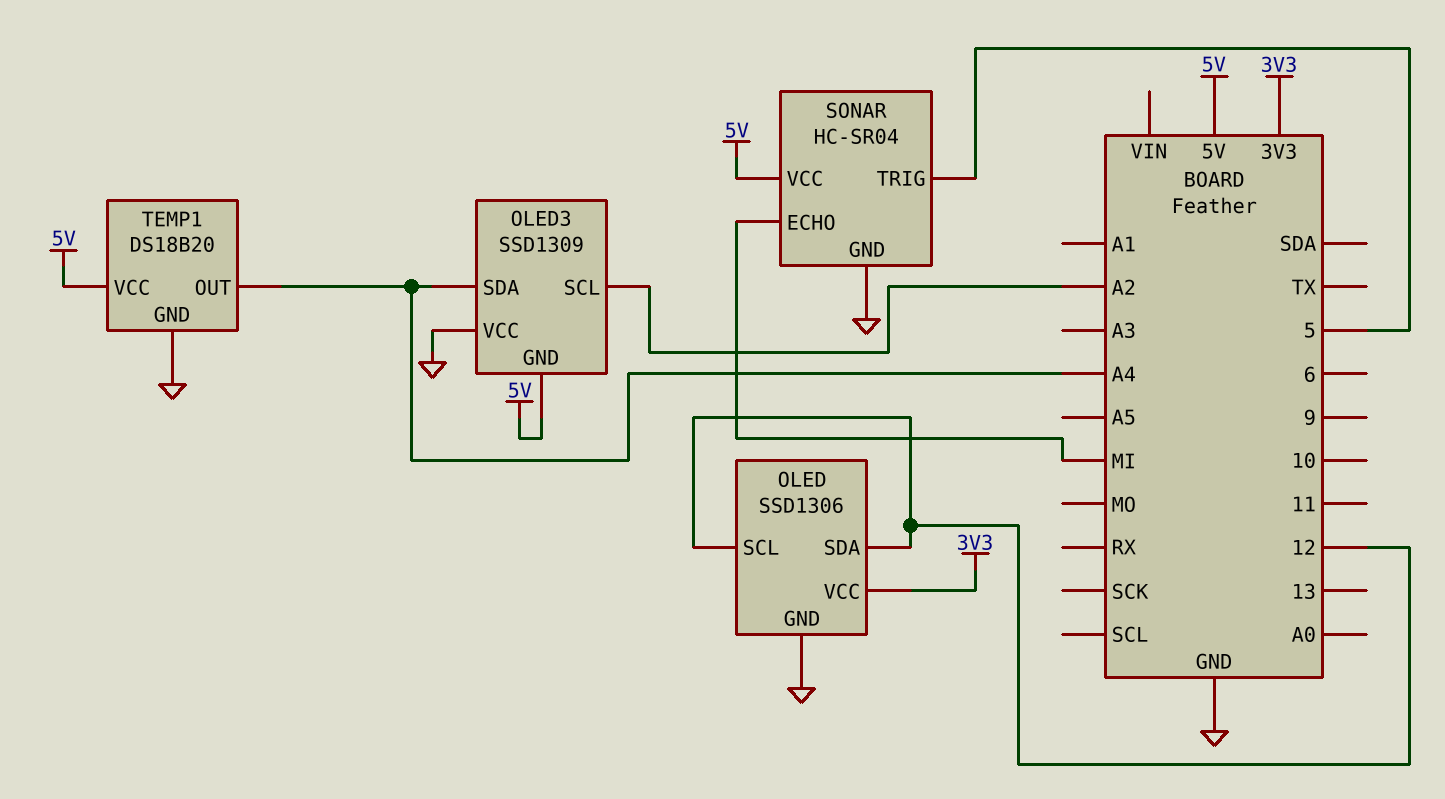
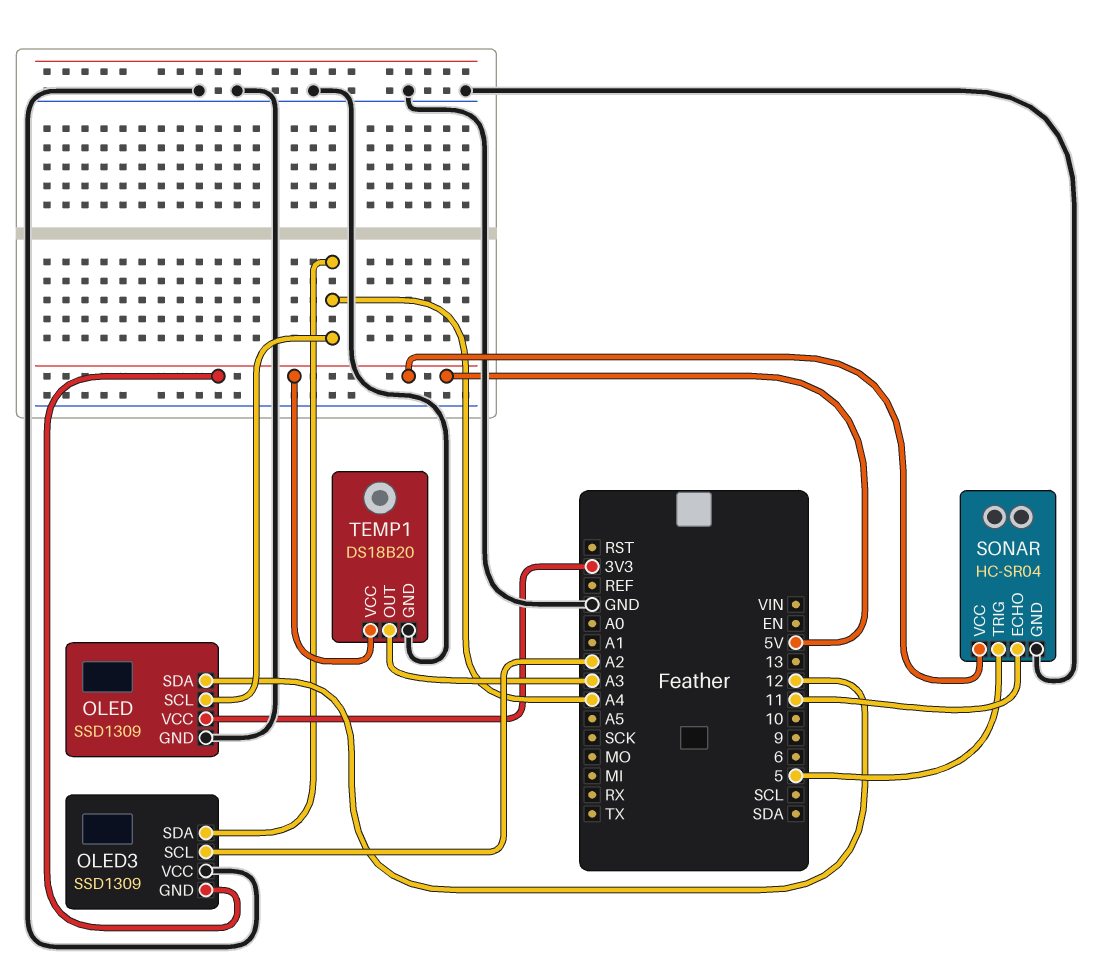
OLED: SSD1306 -> SSD1309
OLED pin SCL: 12 -> A4
SONAR pin ECHO: MI -> 11
TEMP1 pin OUT: A4 -> A3

